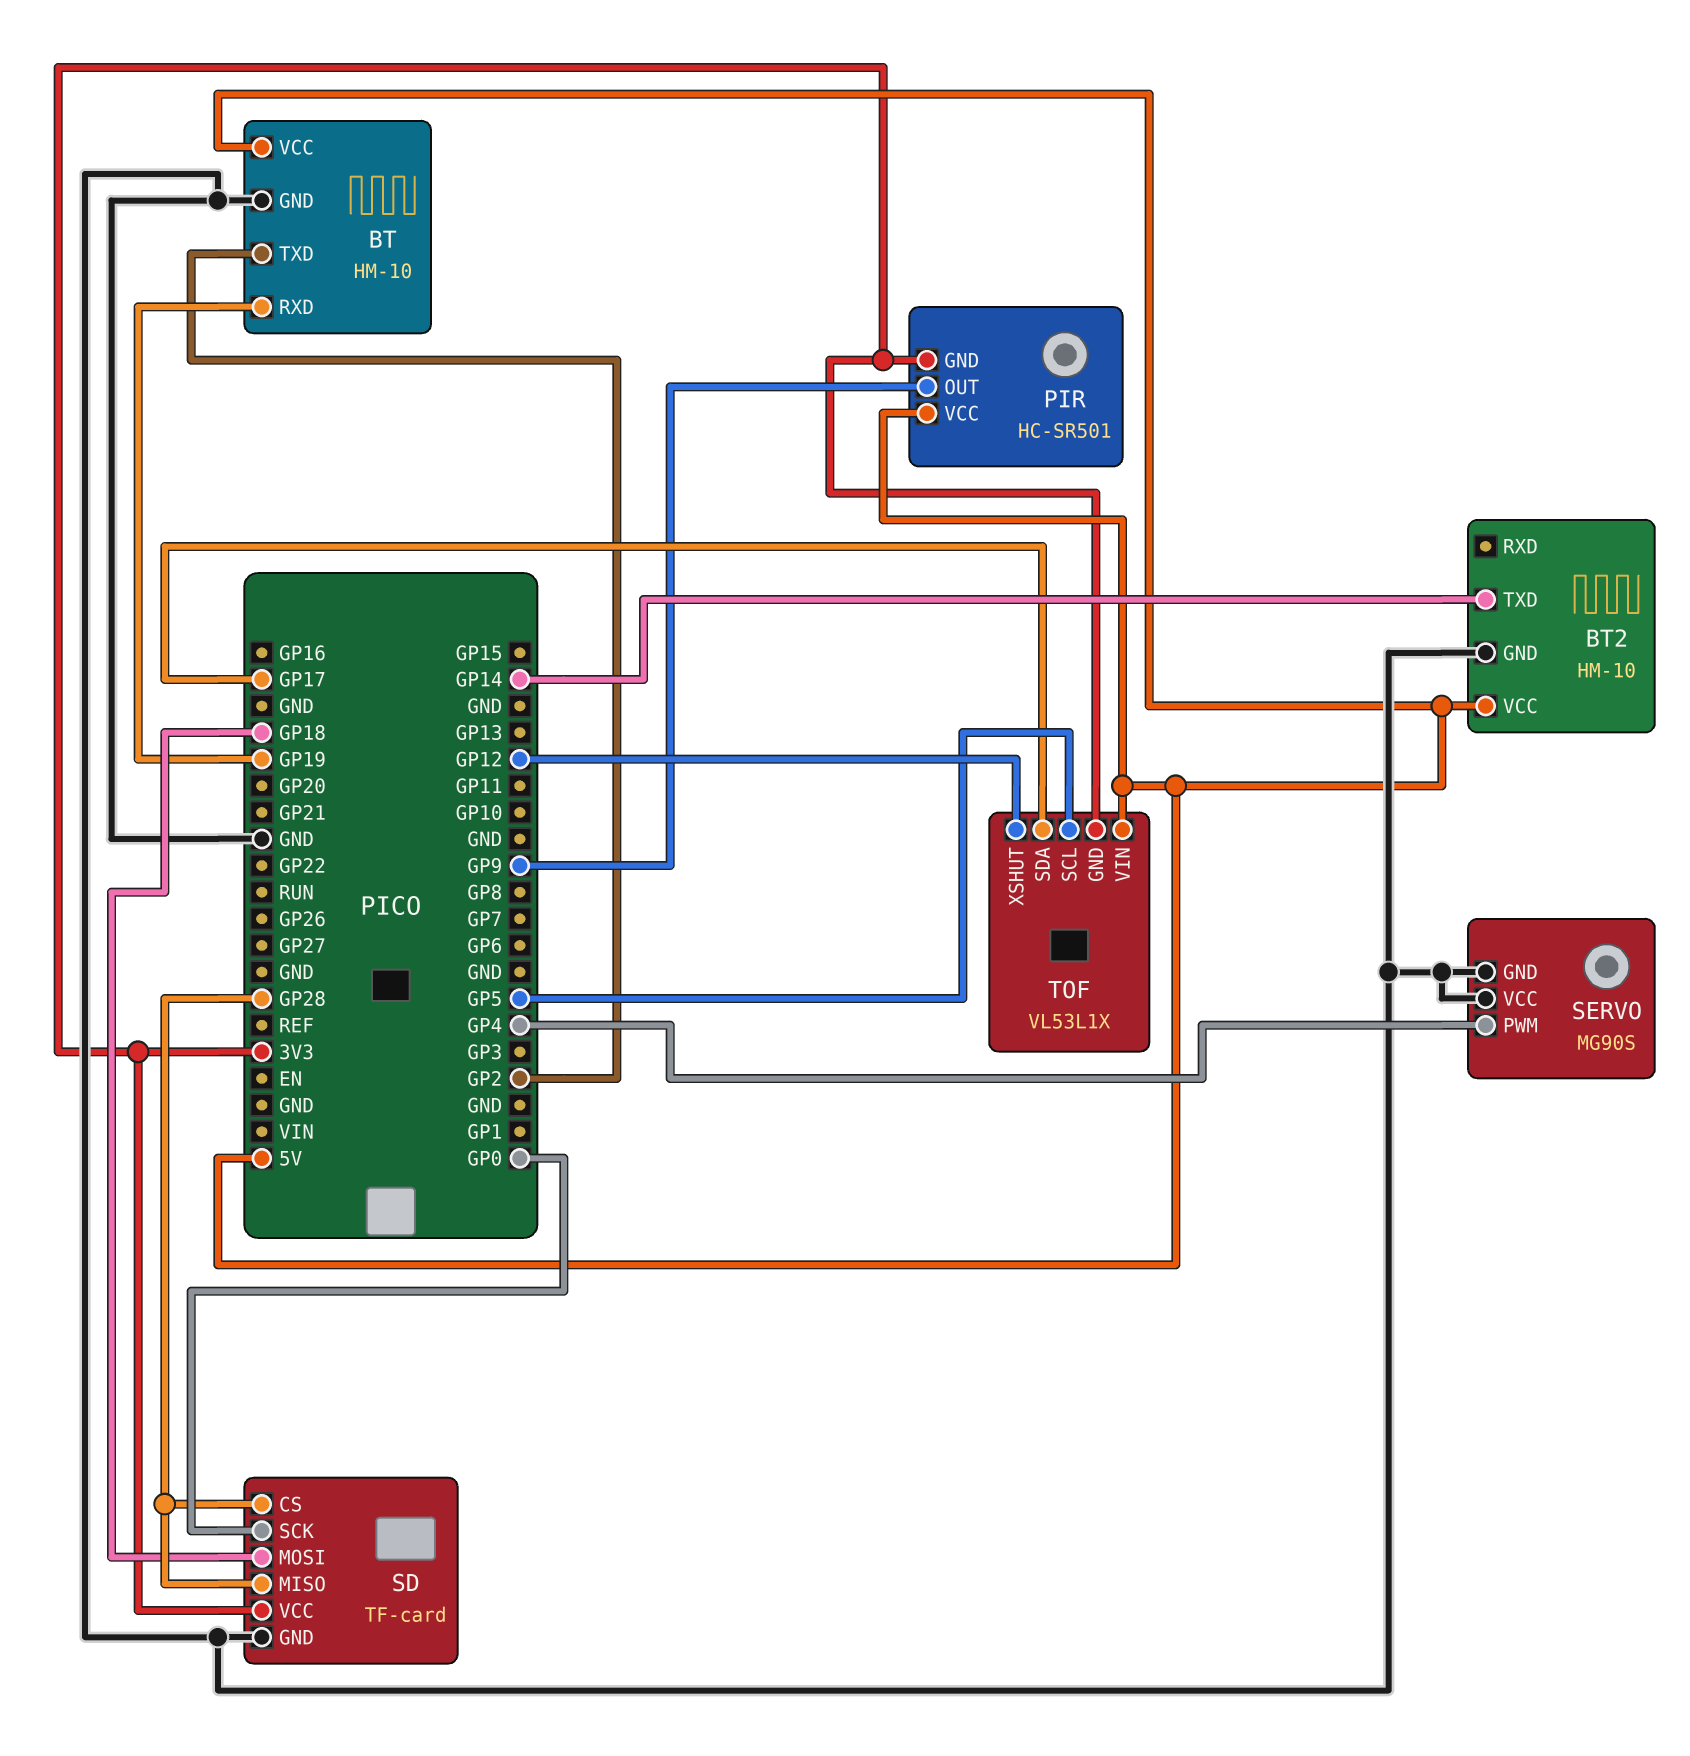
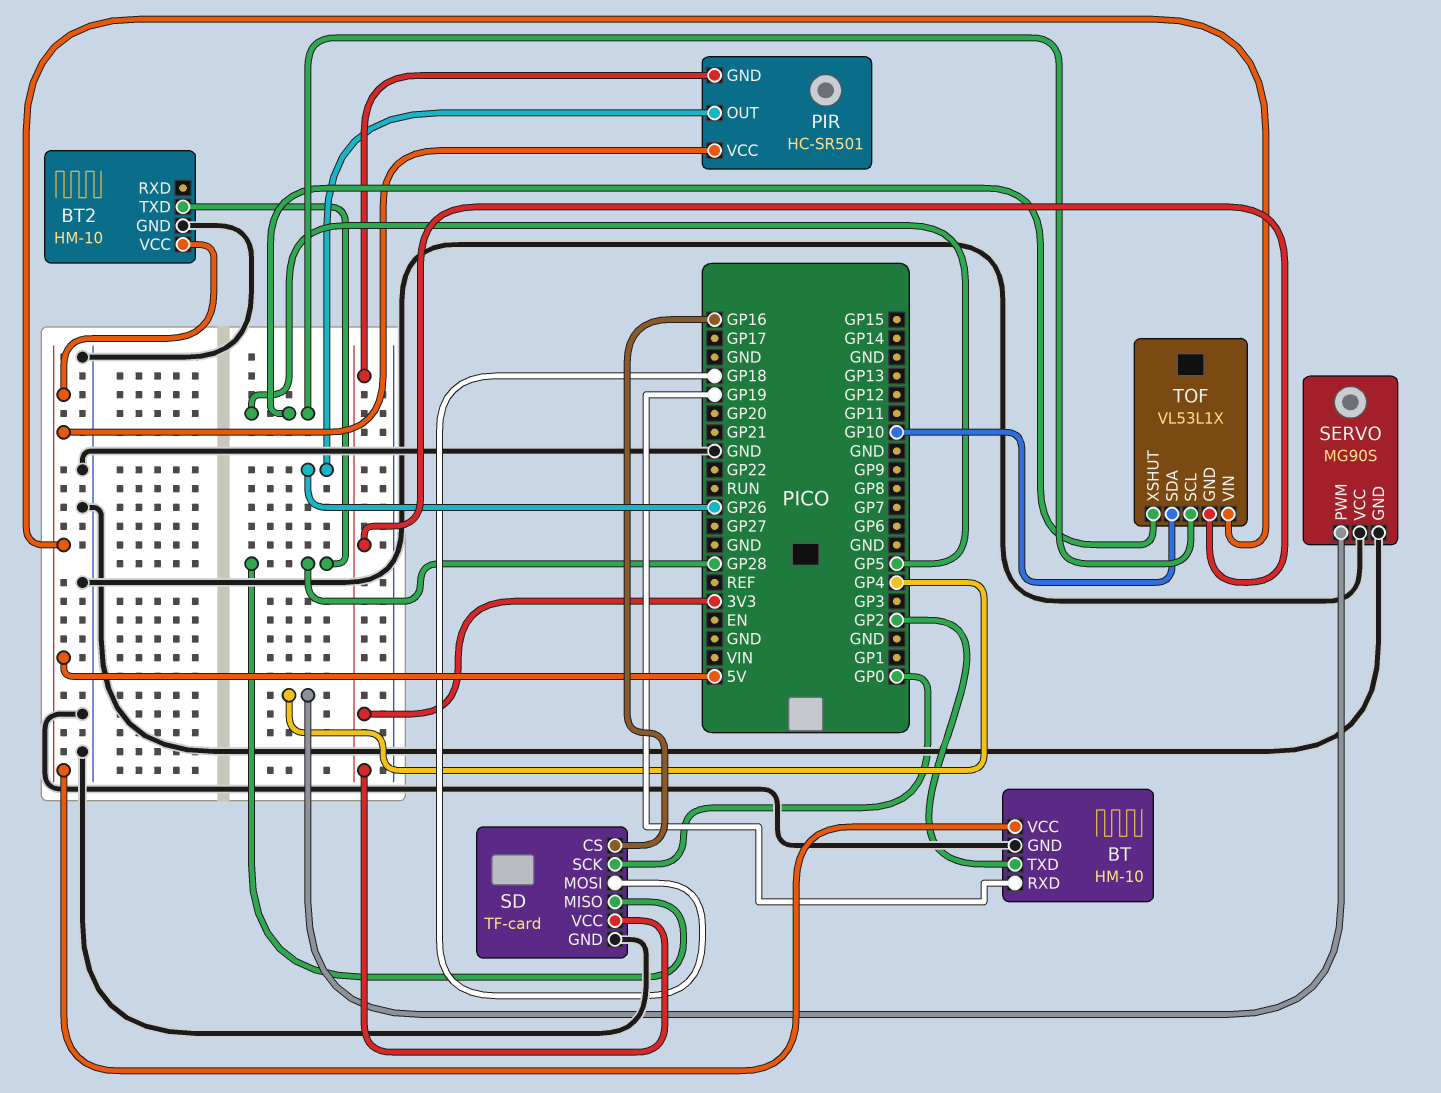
BT2 pin TXD: GP14 -> GP28
PIR pin OUT: GP9 -> GP26
SD pin CS: GP28 -> GP16
TOF pin SDA: GP17 -> GP10
TOF pin XSHUT: GP12 -> GP5

